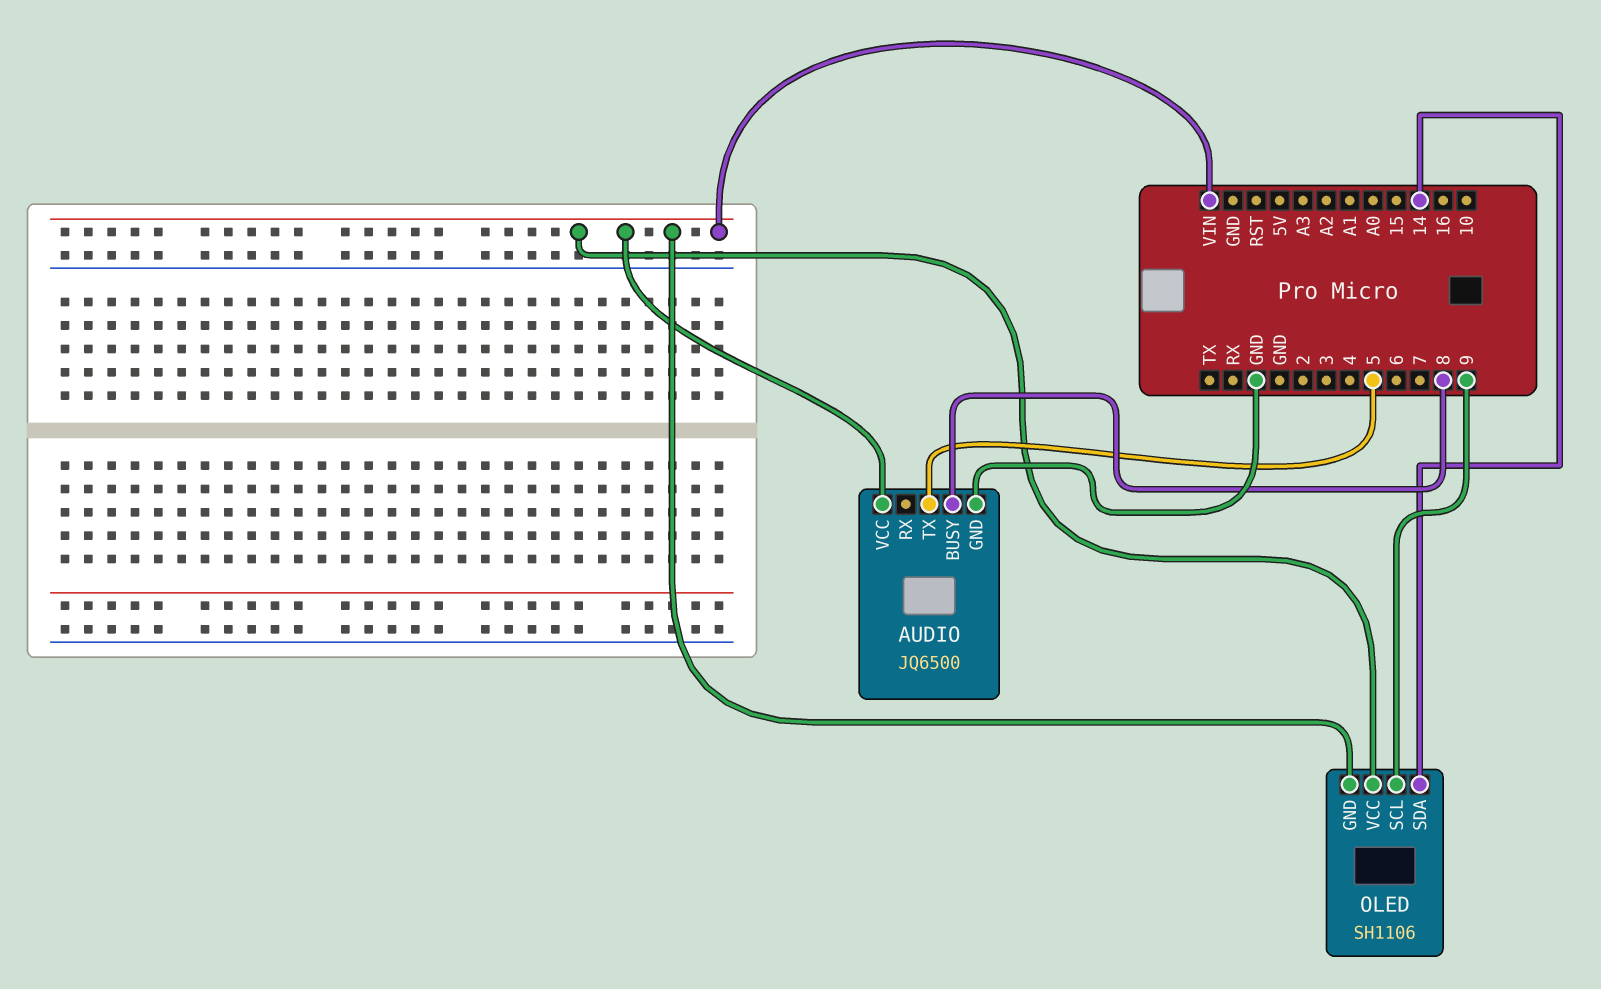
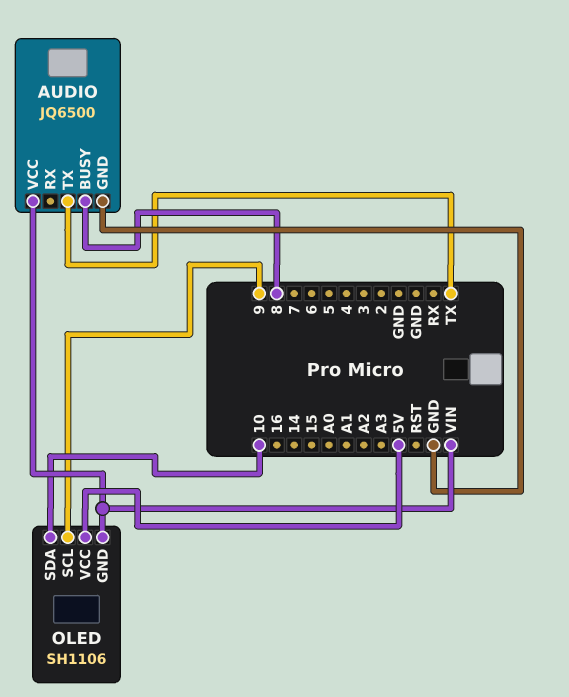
AUDIO pin TX: 5 -> TX
OLED pin SDA: 14 -> 10
OLED pin VCC: VIN -> 5V

